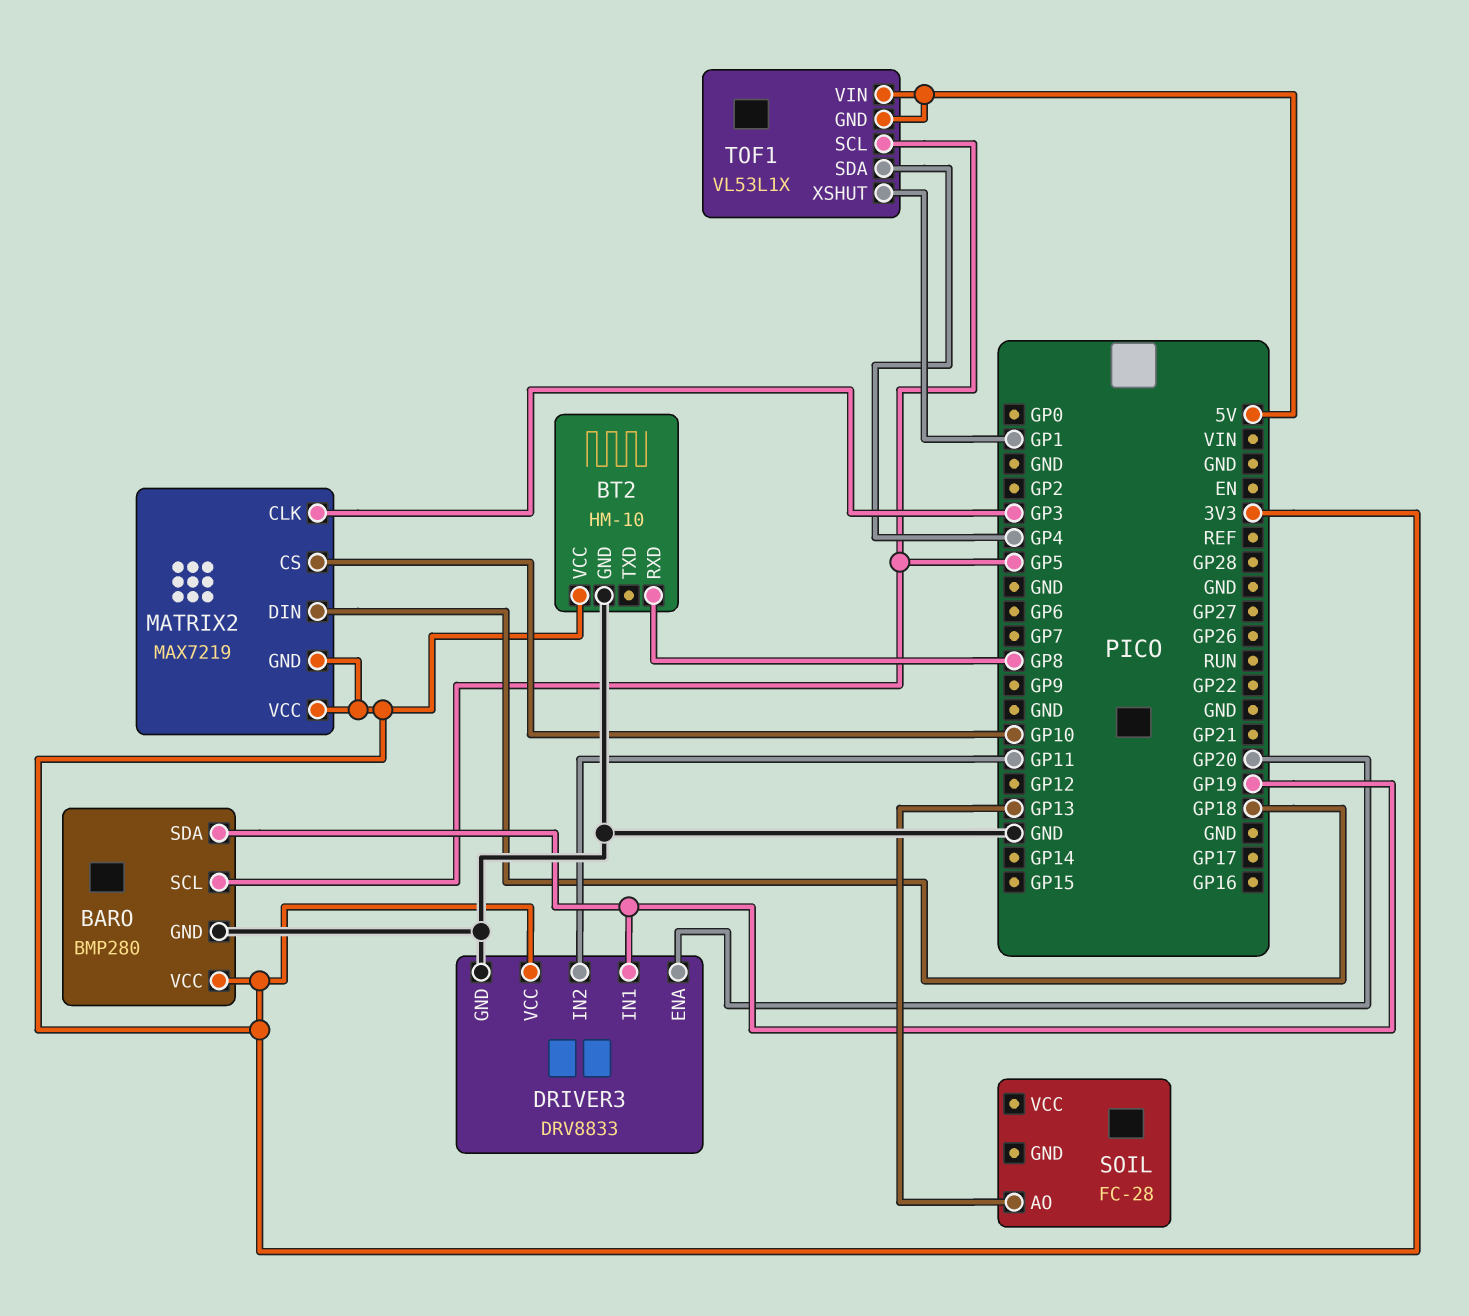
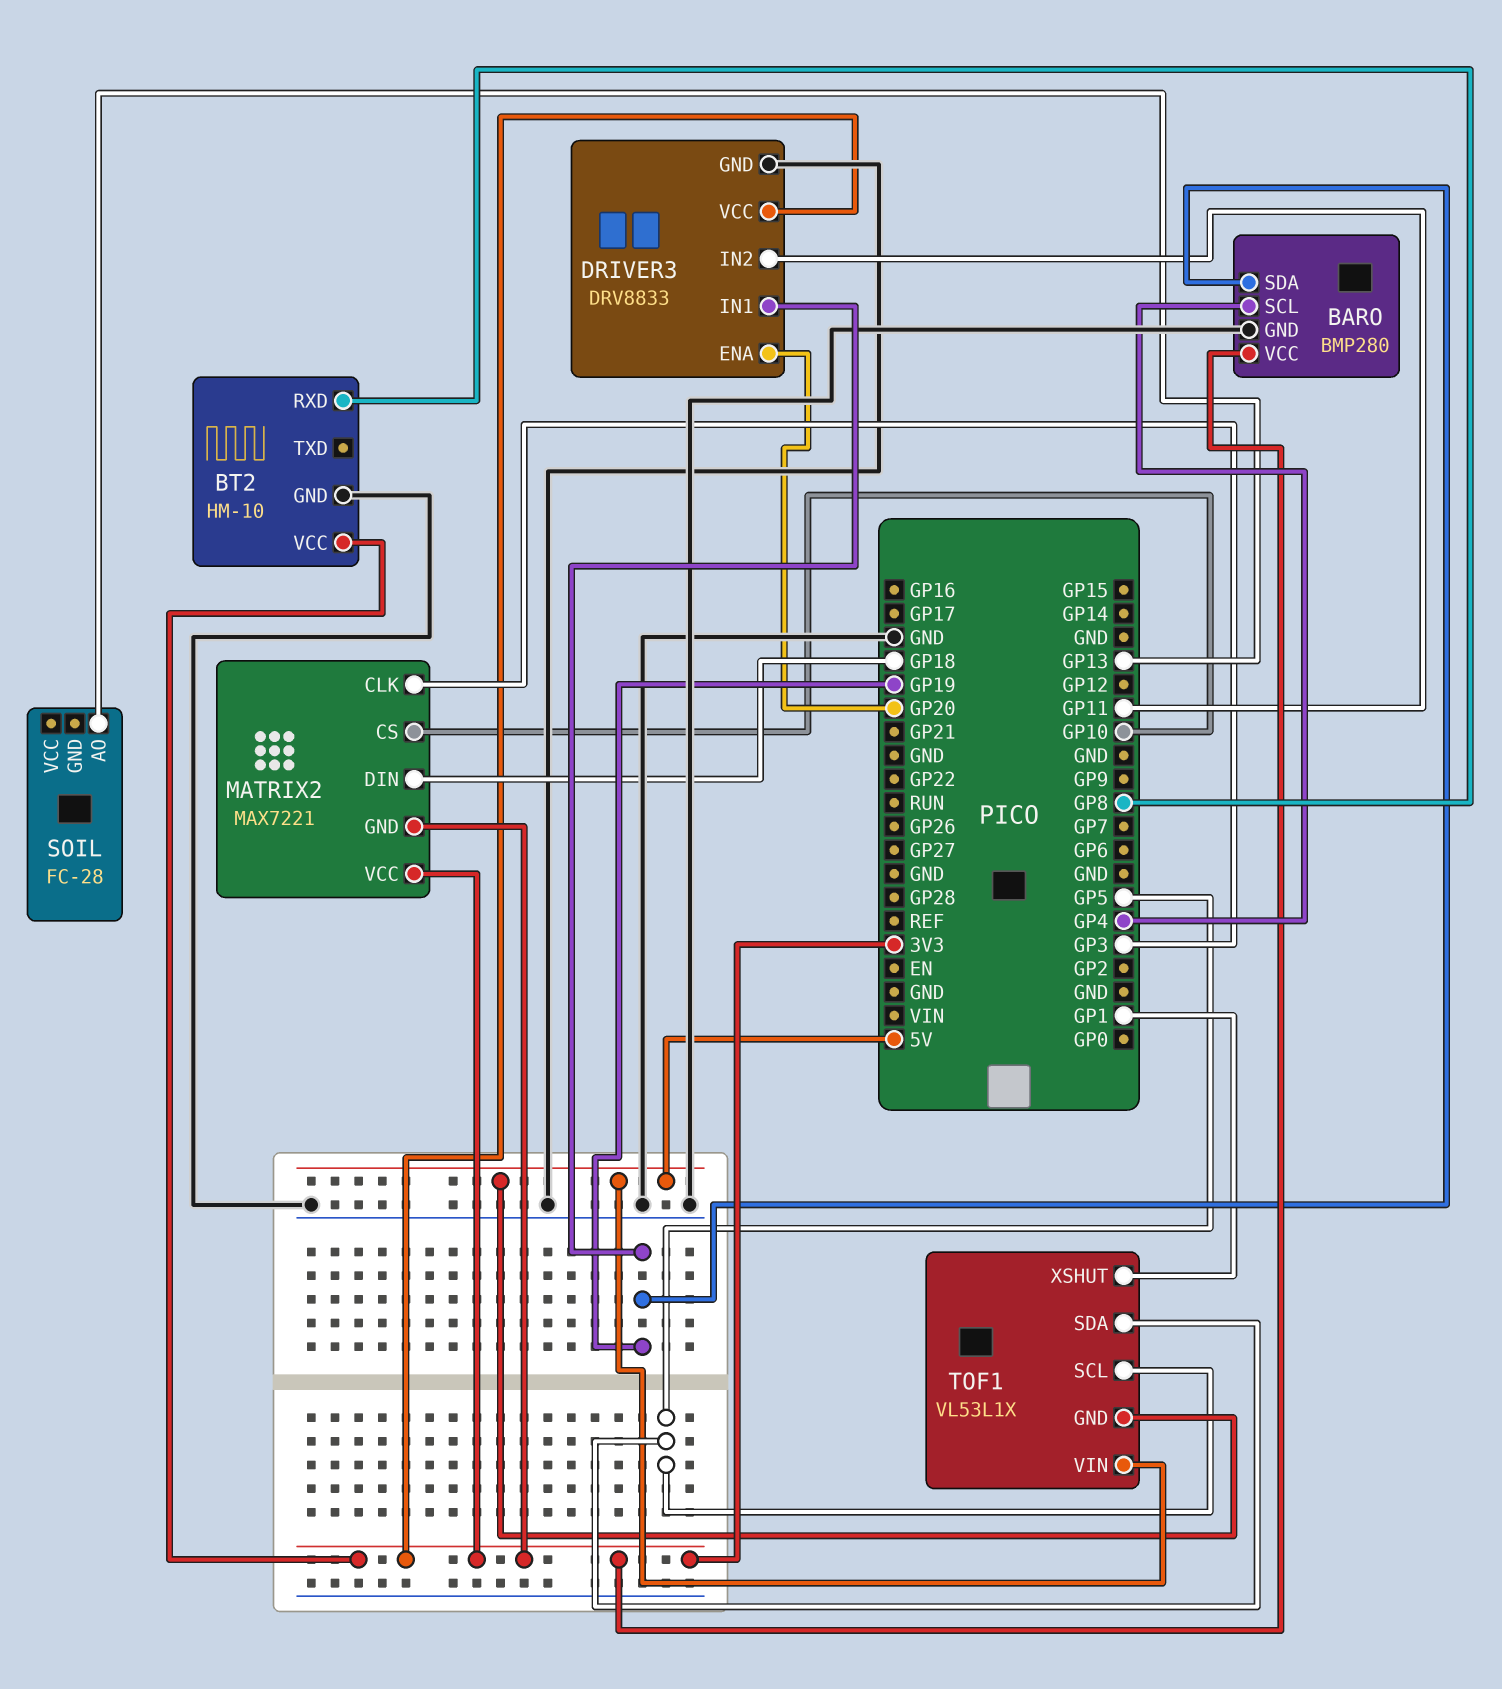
BARO pin SCL: GP5 -> GP4
MATRIX2: MAX7219 -> MAX7221
TOF1 pin SDA: GP4 -> GP5

